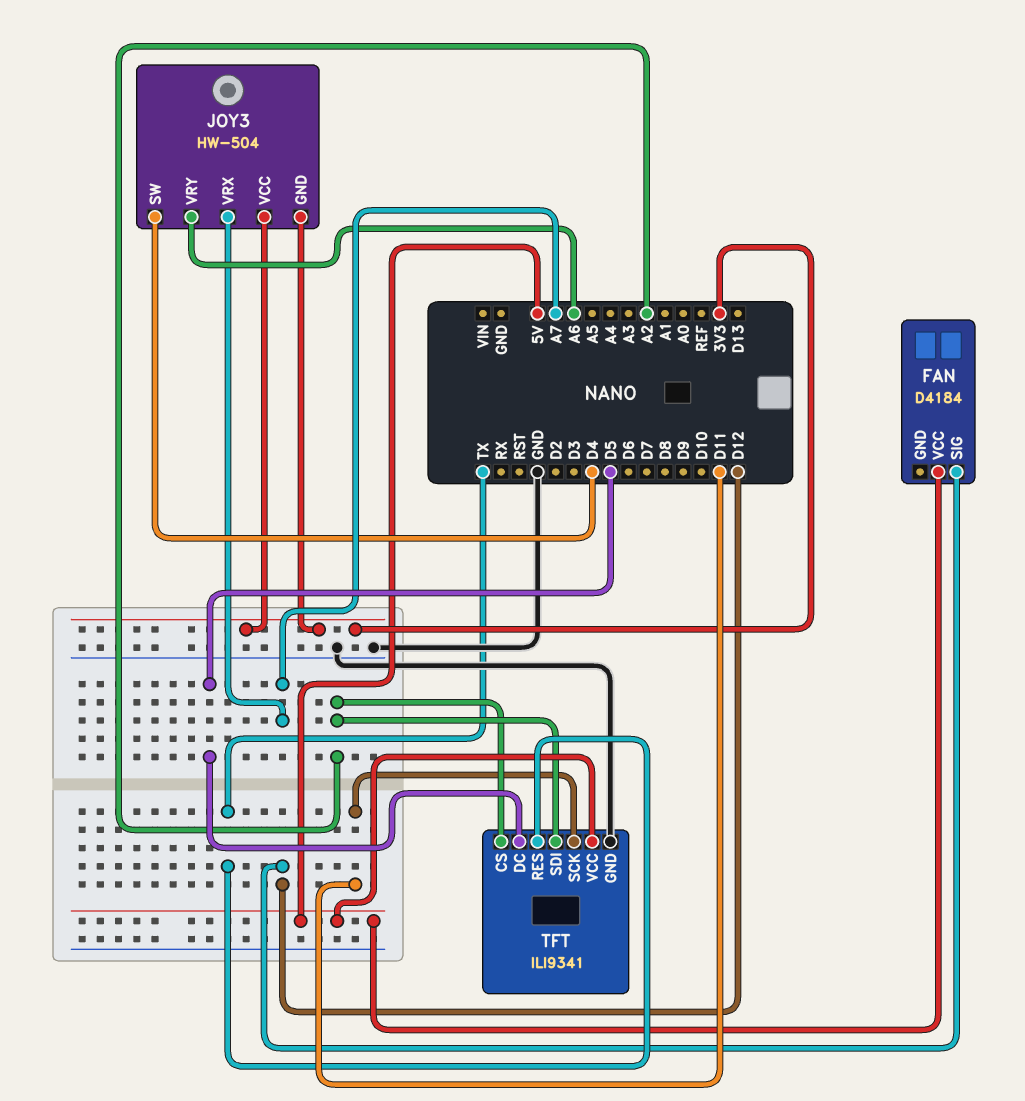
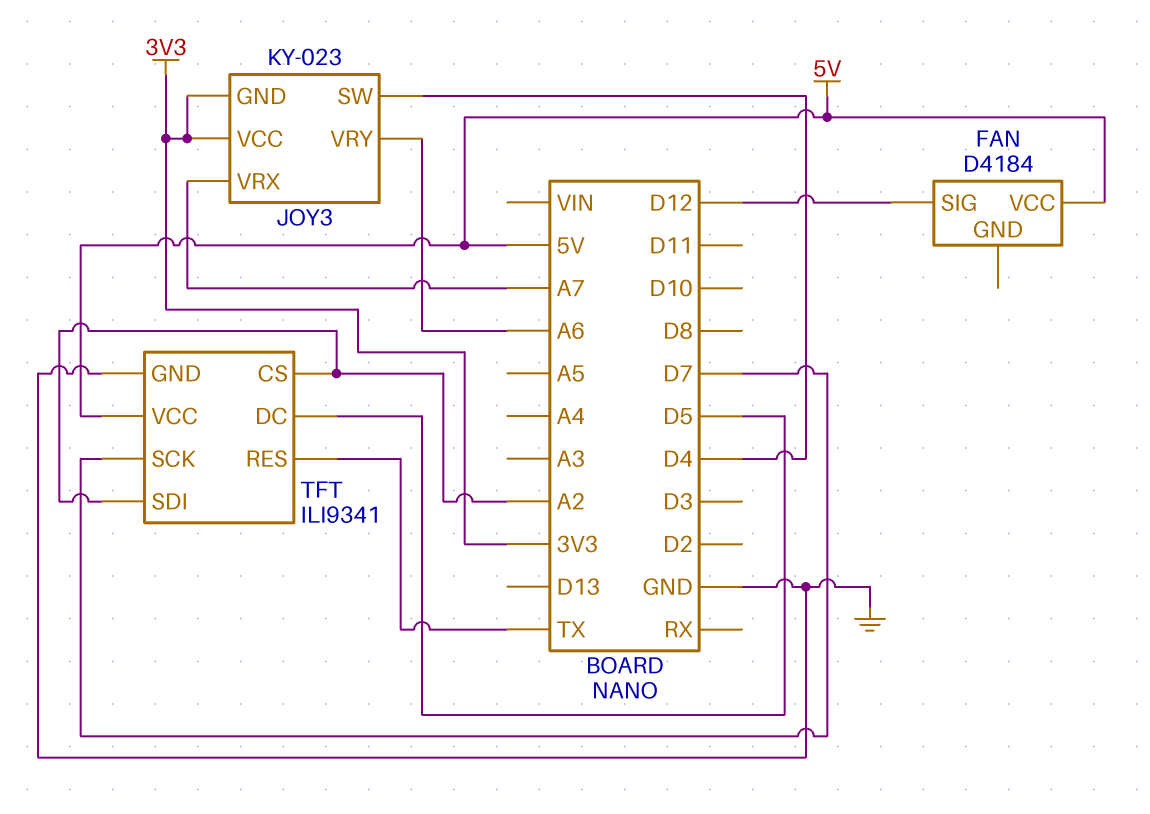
JOY3: HW-504 -> KY-023
TFT pin SCK: D11 -> D7

